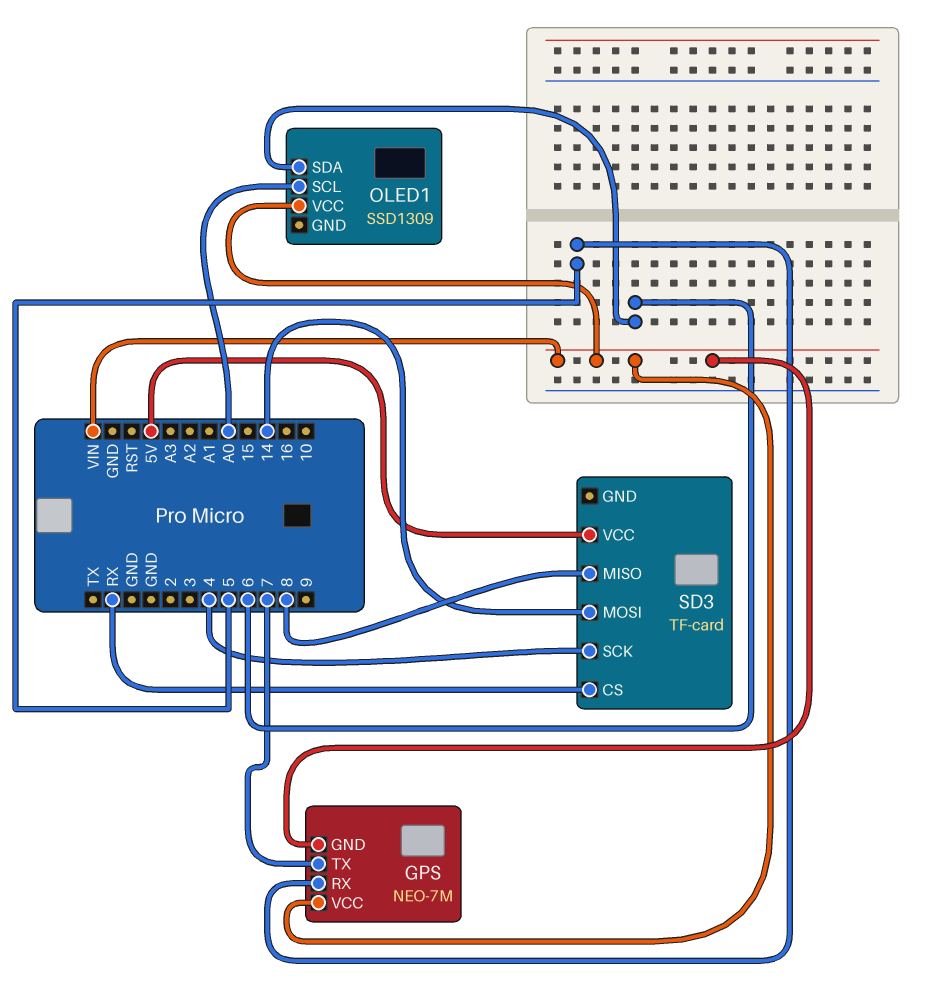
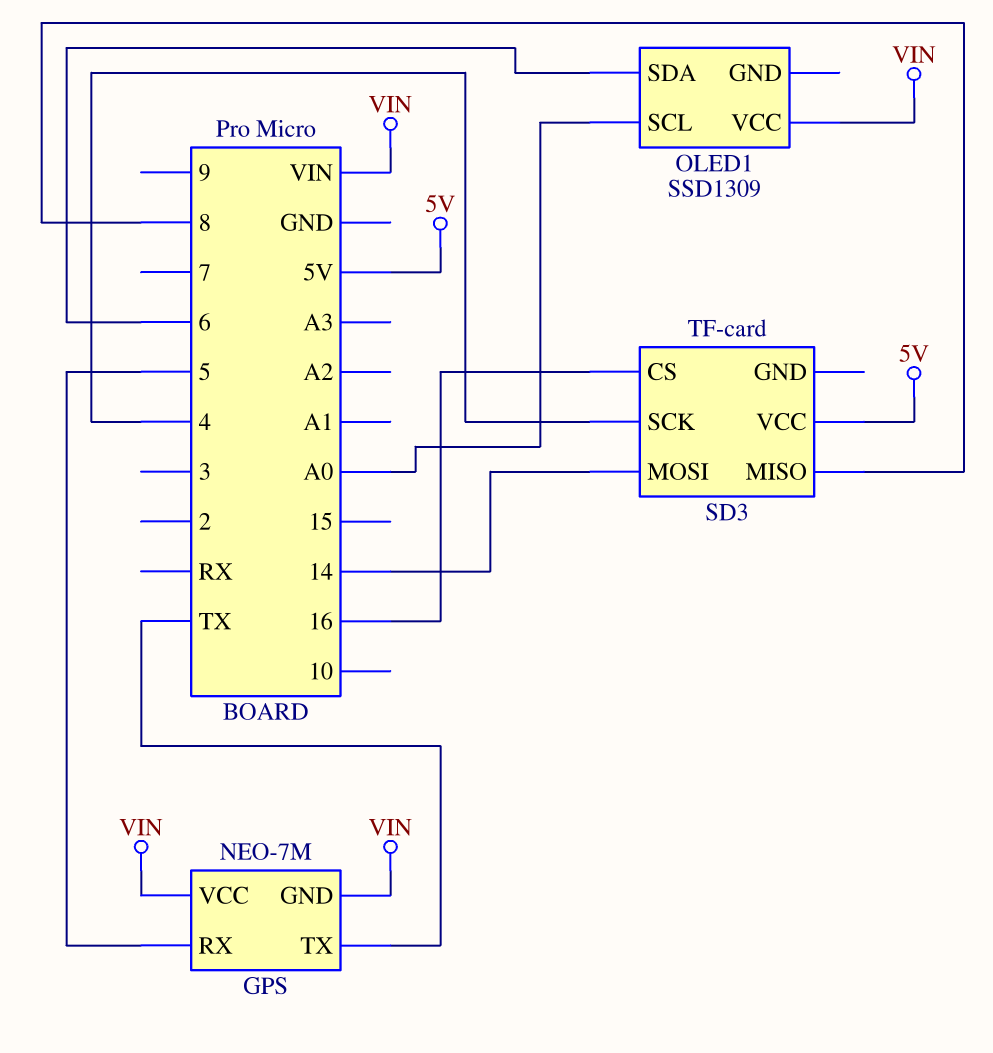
GPS pin TX: 7 -> TX
SD3 pin CS: RX -> 16

